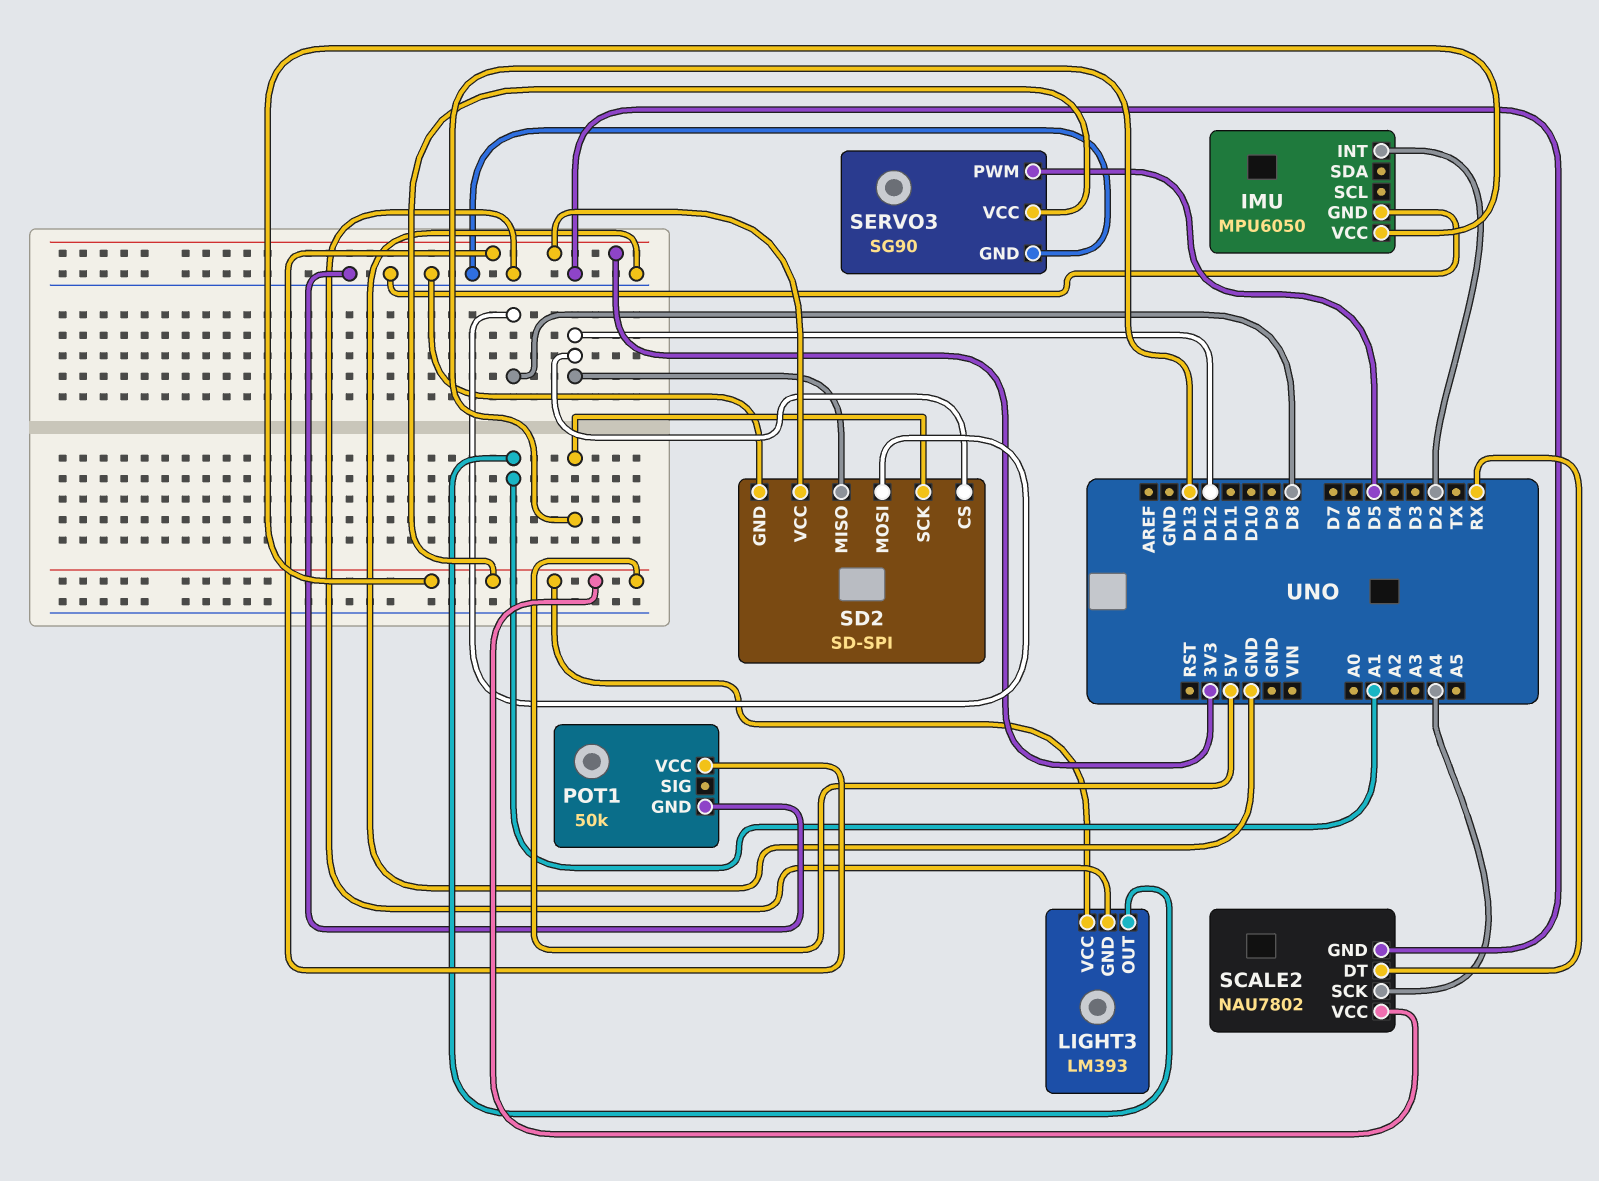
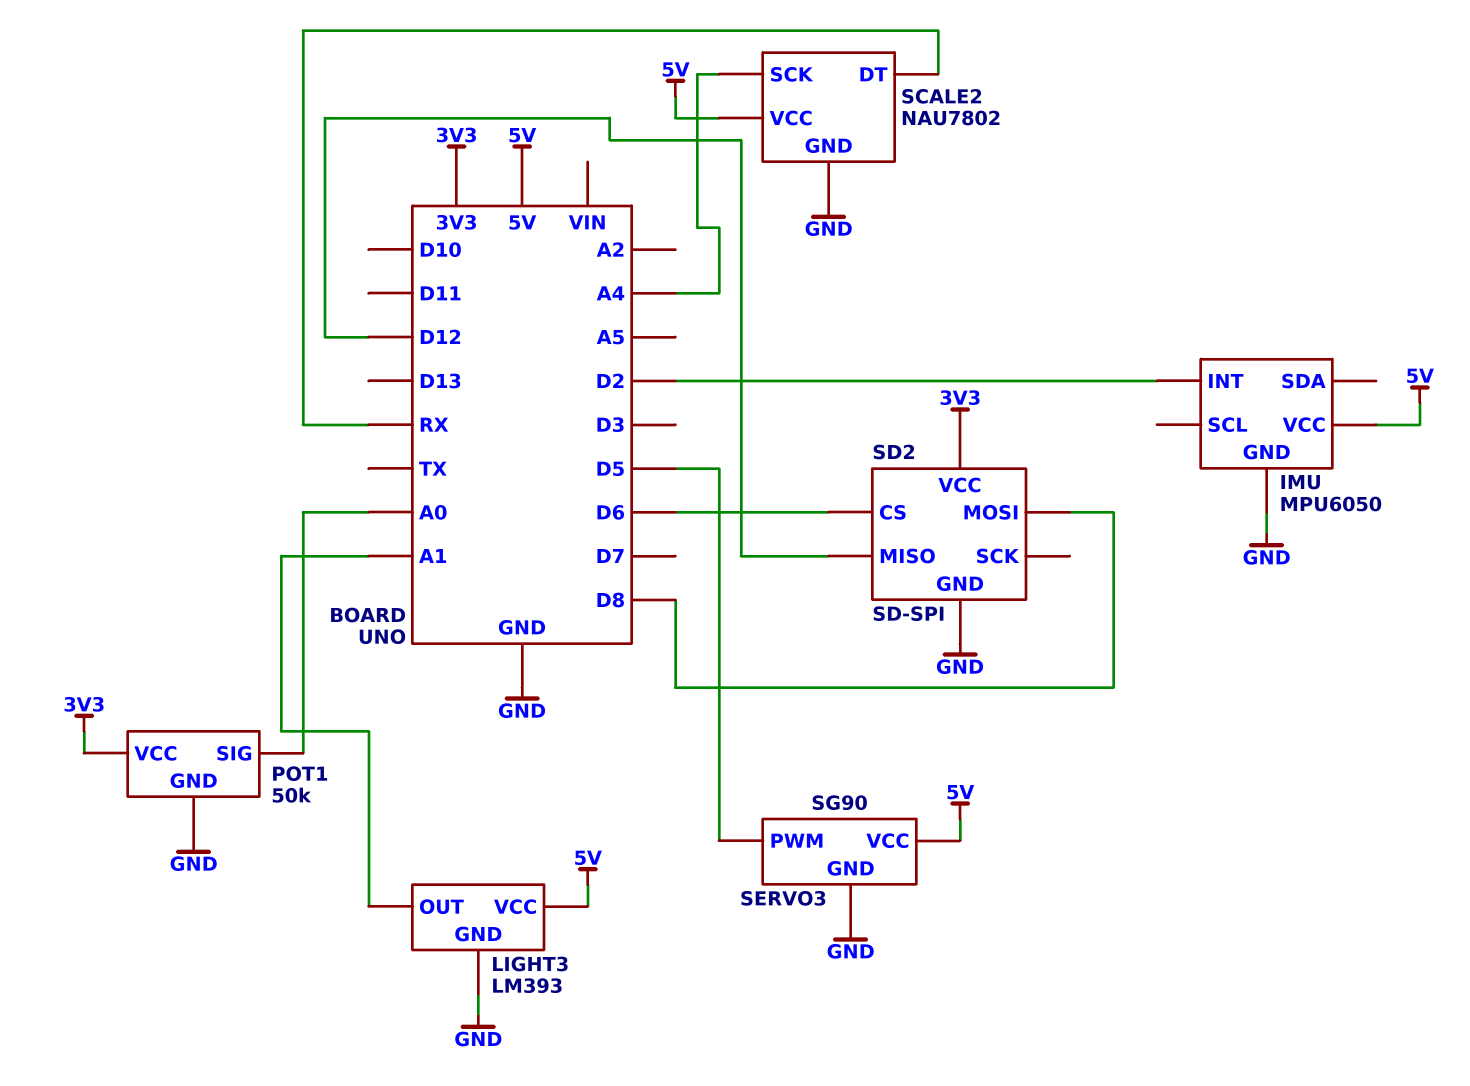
POT1 pin SIG: none -> A0
SD2 pin CS: D12 -> D6
SD2 pin SCK: D13 -> none

